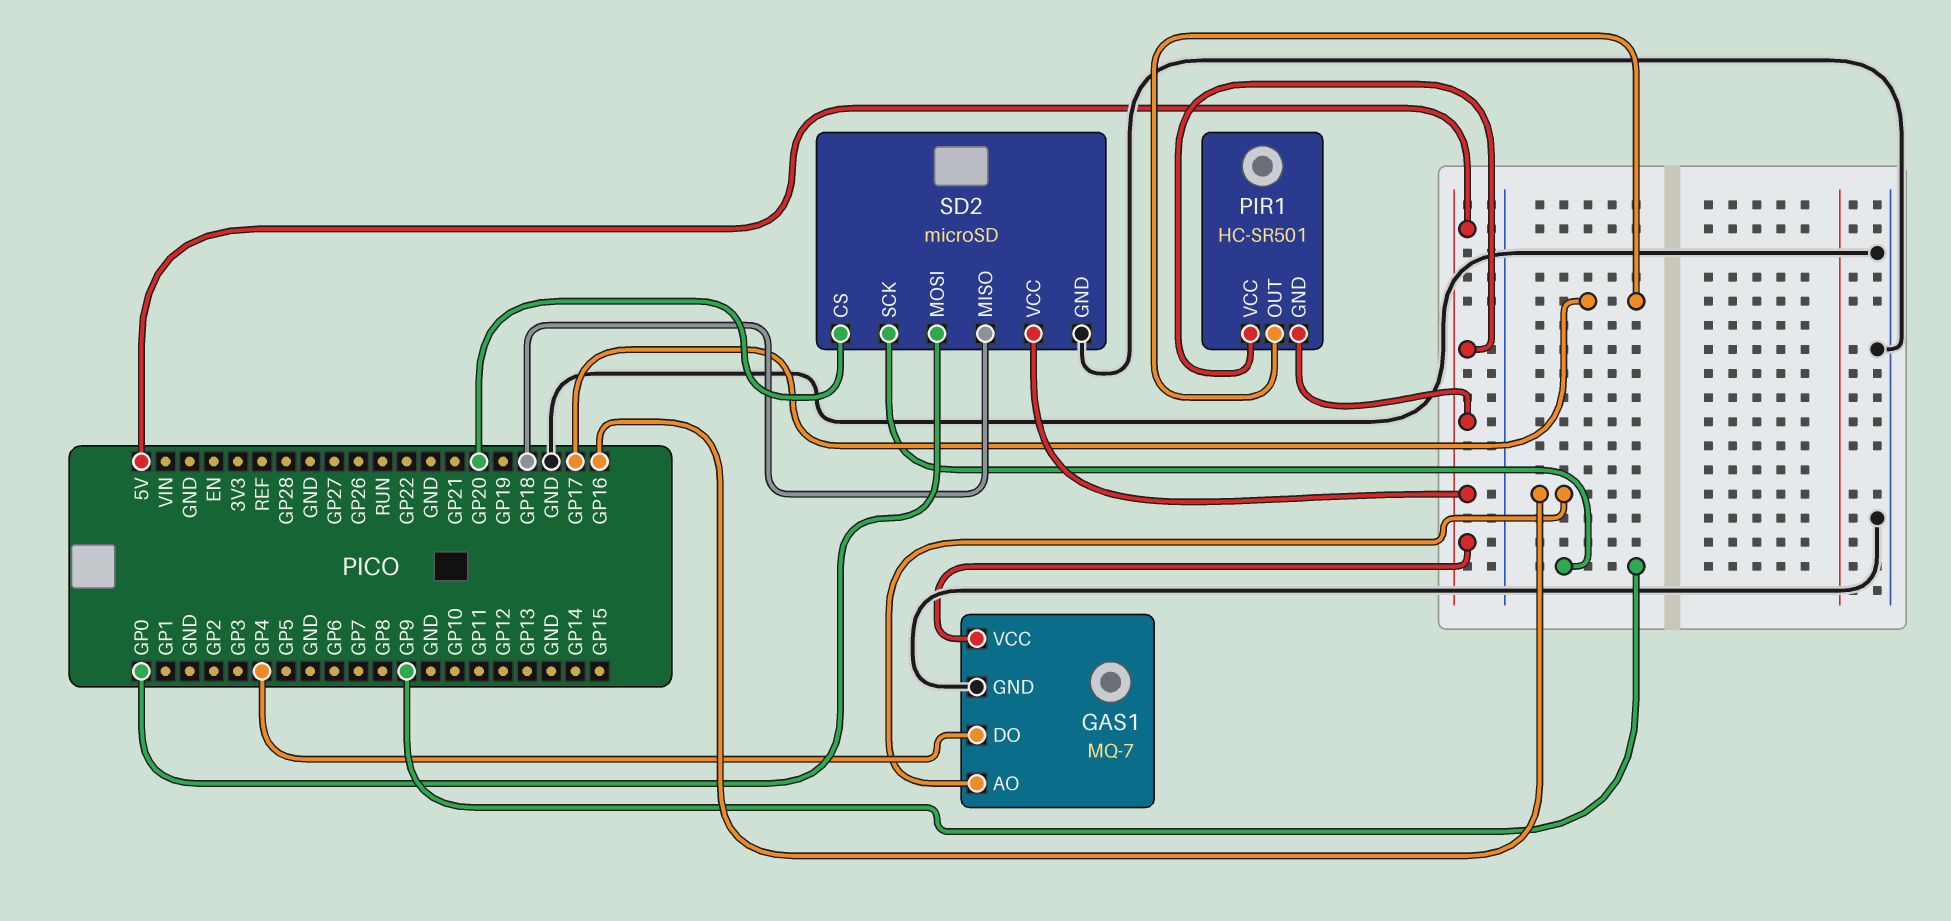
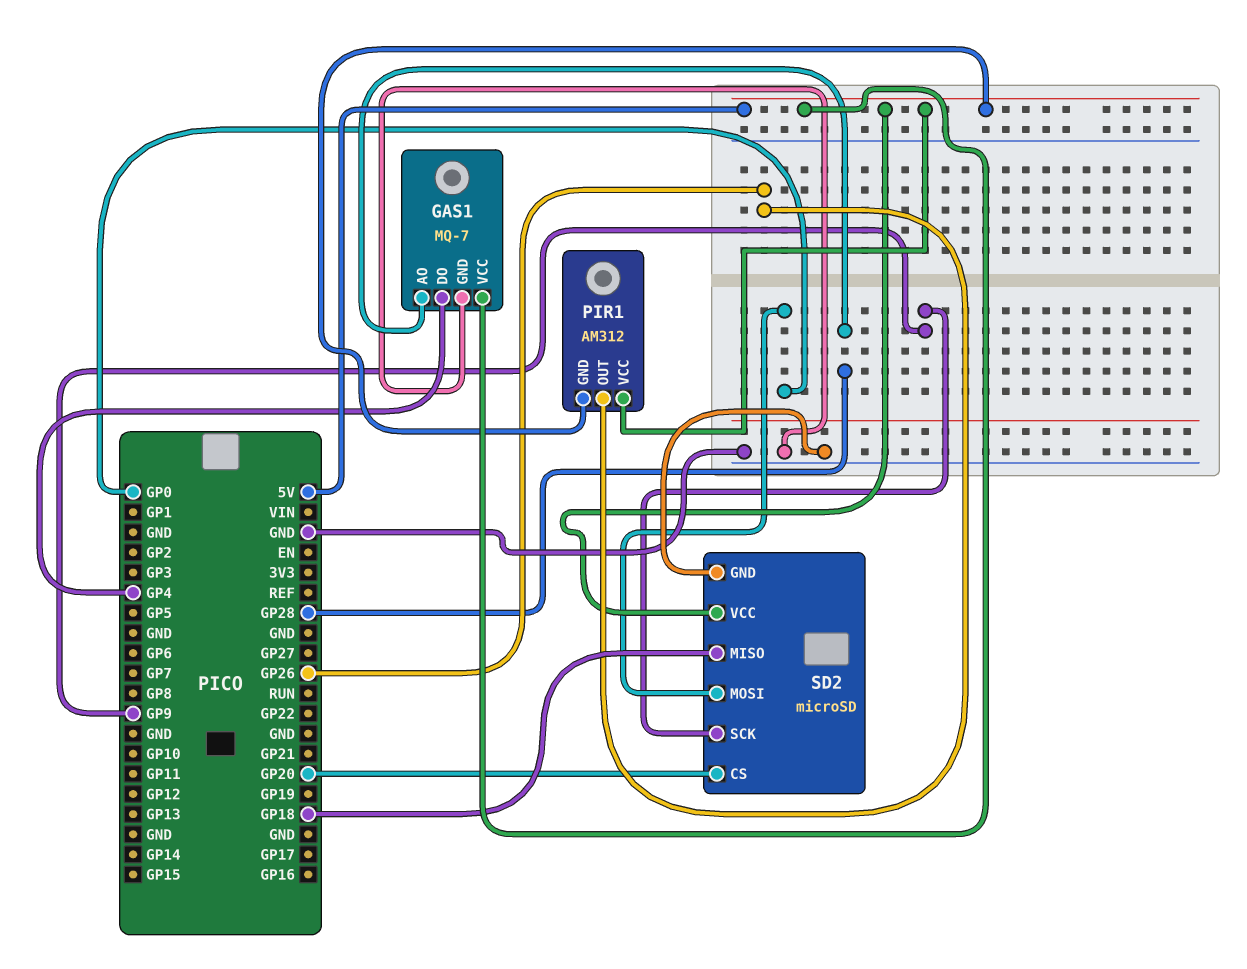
GAS1 pin AO: GP16 -> GP28
PIR1: HC-SR501 -> AM312
PIR1 pin OUT: GP17 -> GP26

